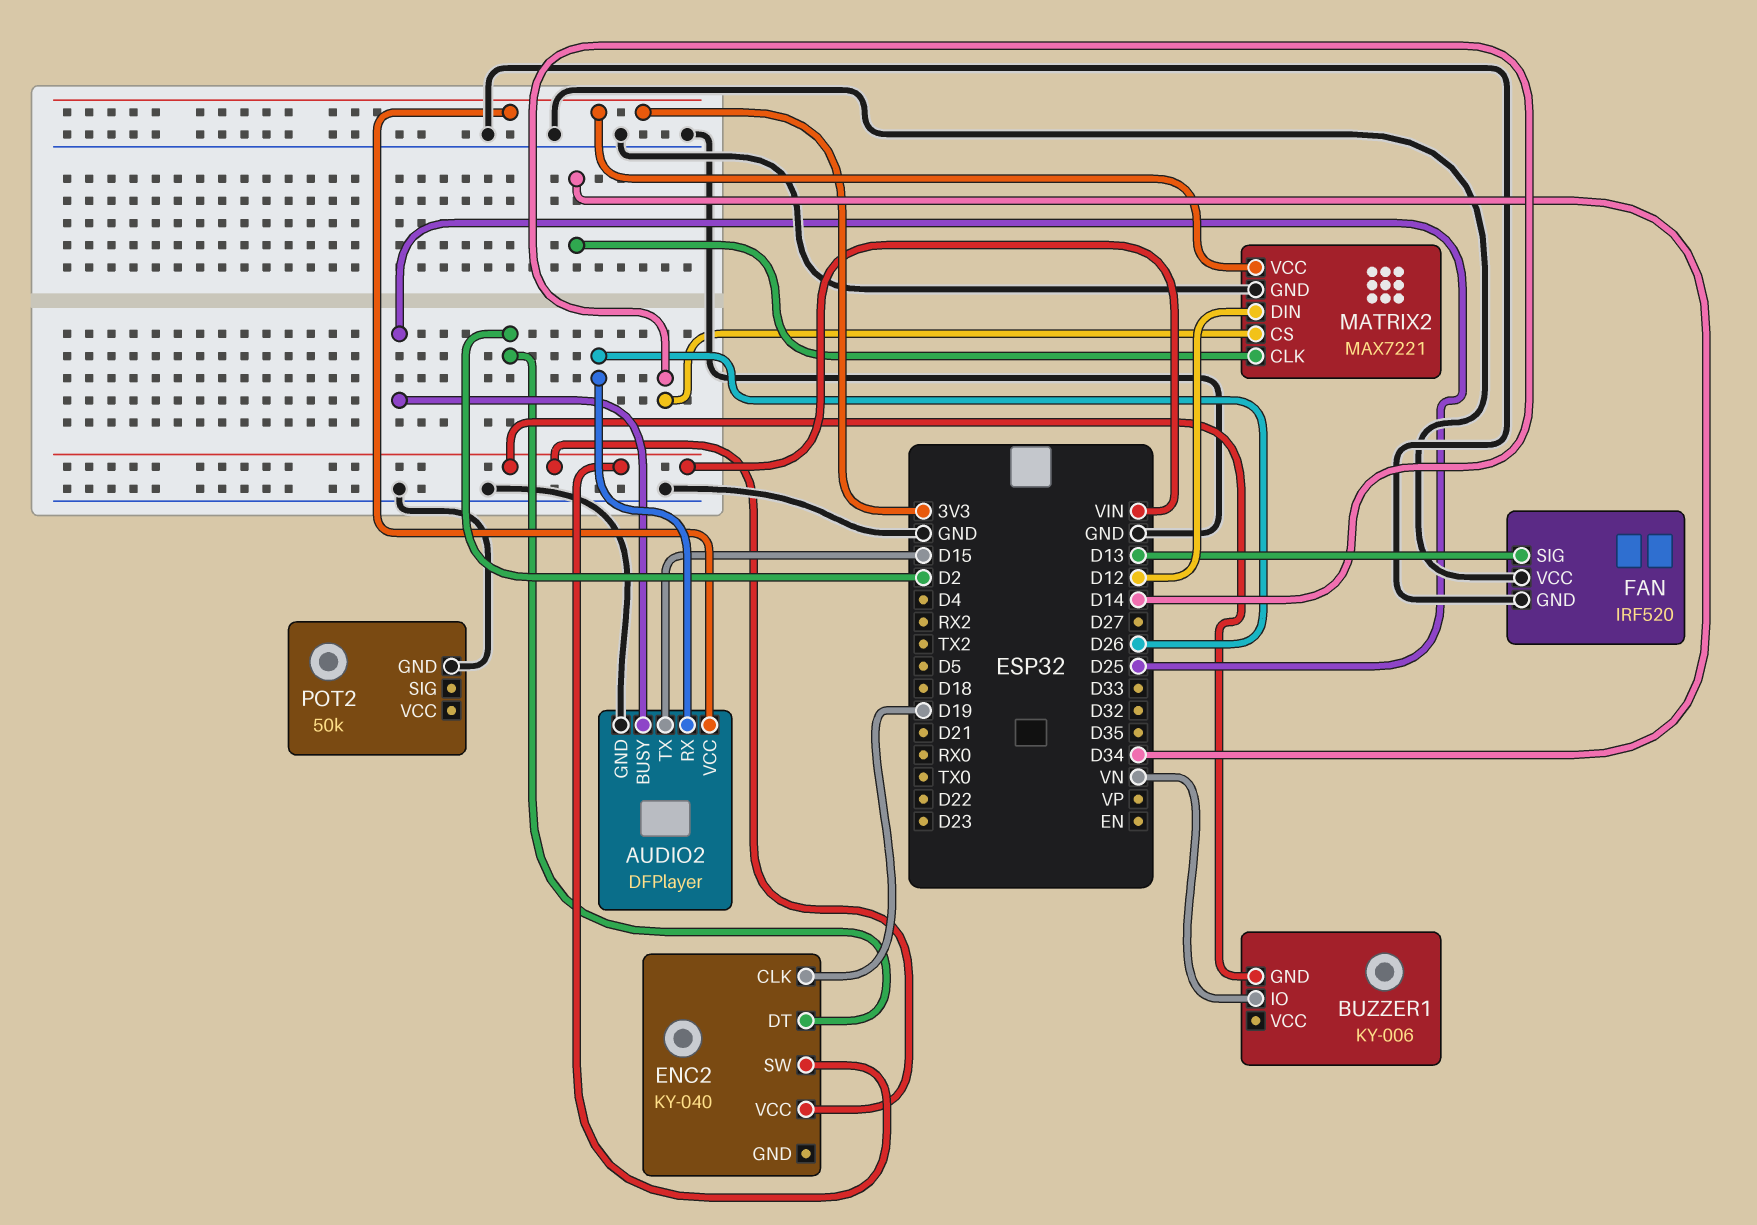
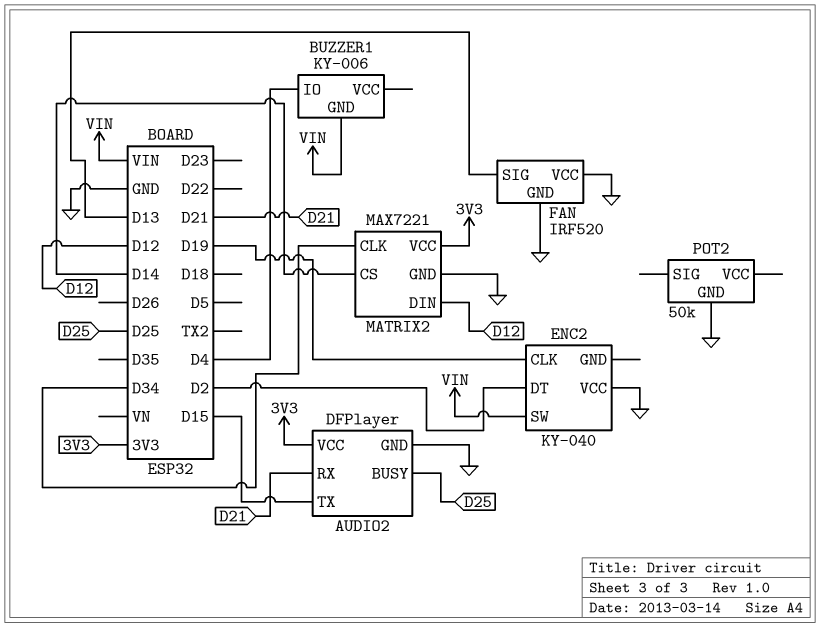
AUDIO2 pin RX: D26 -> D21
BUZZER1 pin IO: VN -> D4
ENC2 pin VCC: VIN -> GND

